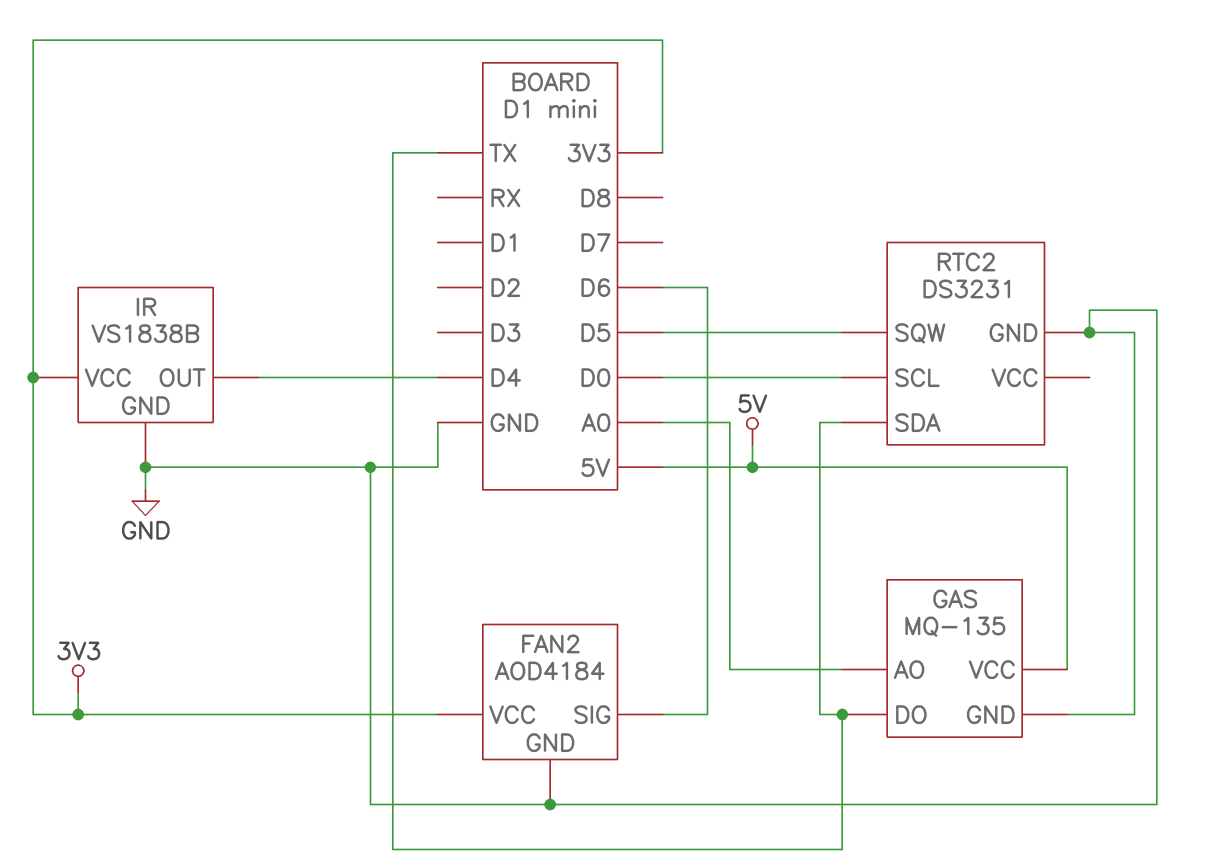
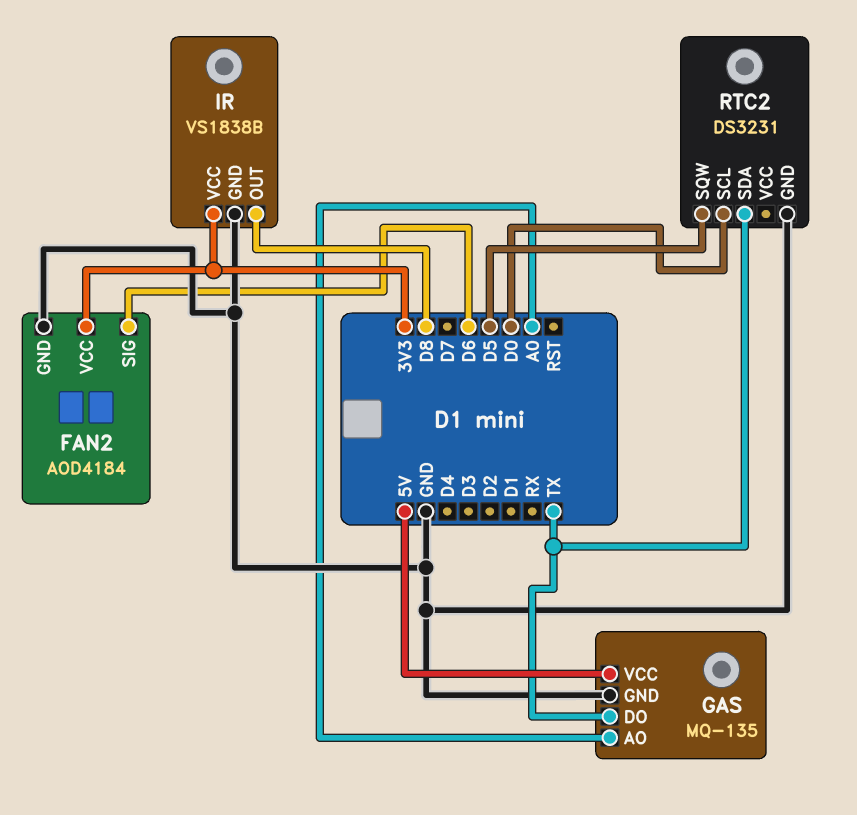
IR pin OUT: D4 -> D8

